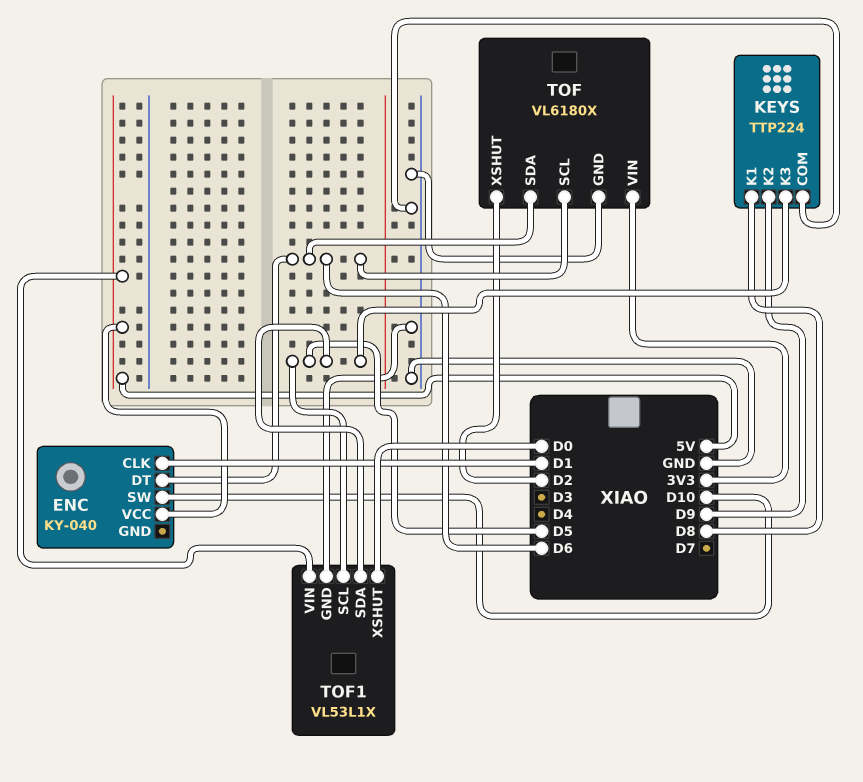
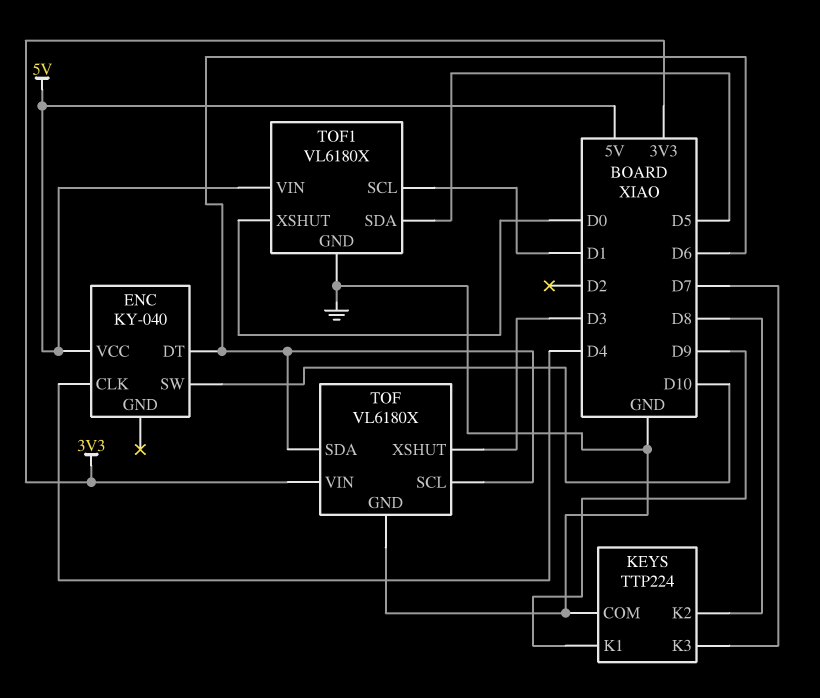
ENC pin CLK: D1 -> D4
KEYS pin K1: D8 -> D9
KEYS pin K2: D9 -> D8
KEYS pin K3: D5 -> D7
TOF pin XSHUT: D2 -> D3
TOF1: VL53L1X -> VL6180X
TOF1 pin SCL: D5 -> D1

